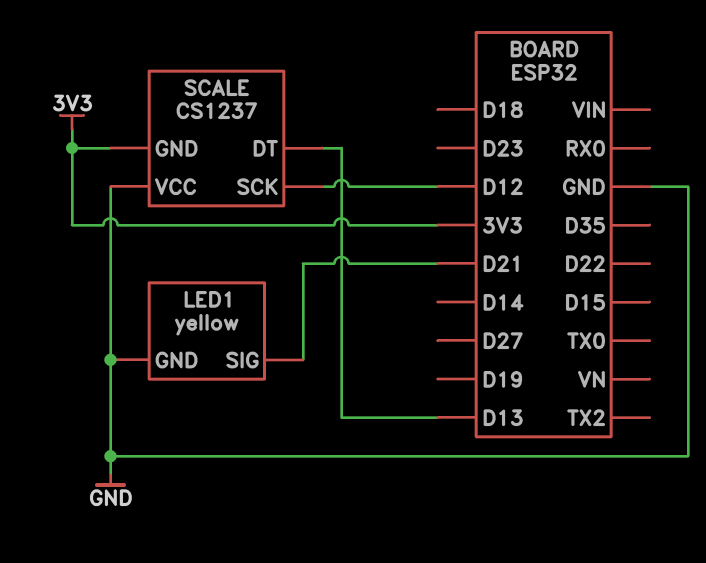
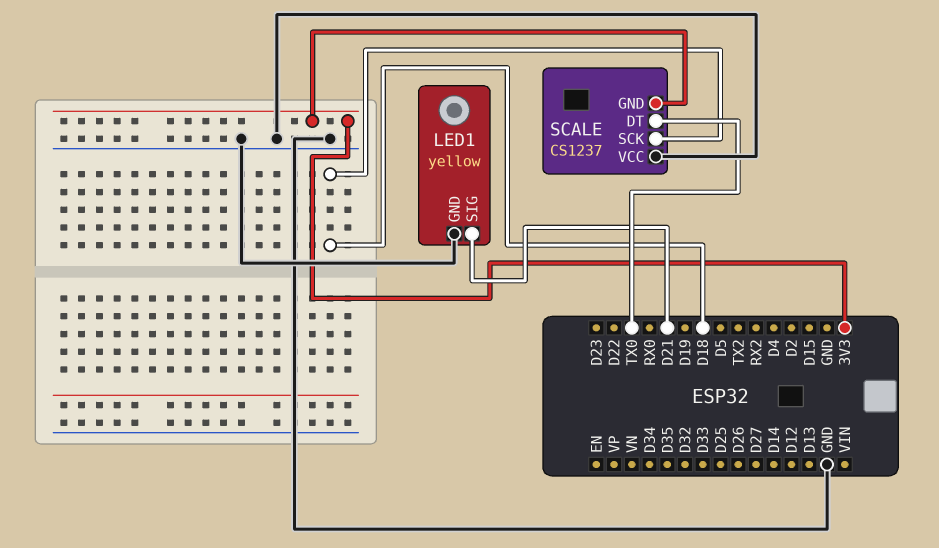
SCALE pin DT: D13 -> TX0
SCALE pin SCK: D12 -> D18

